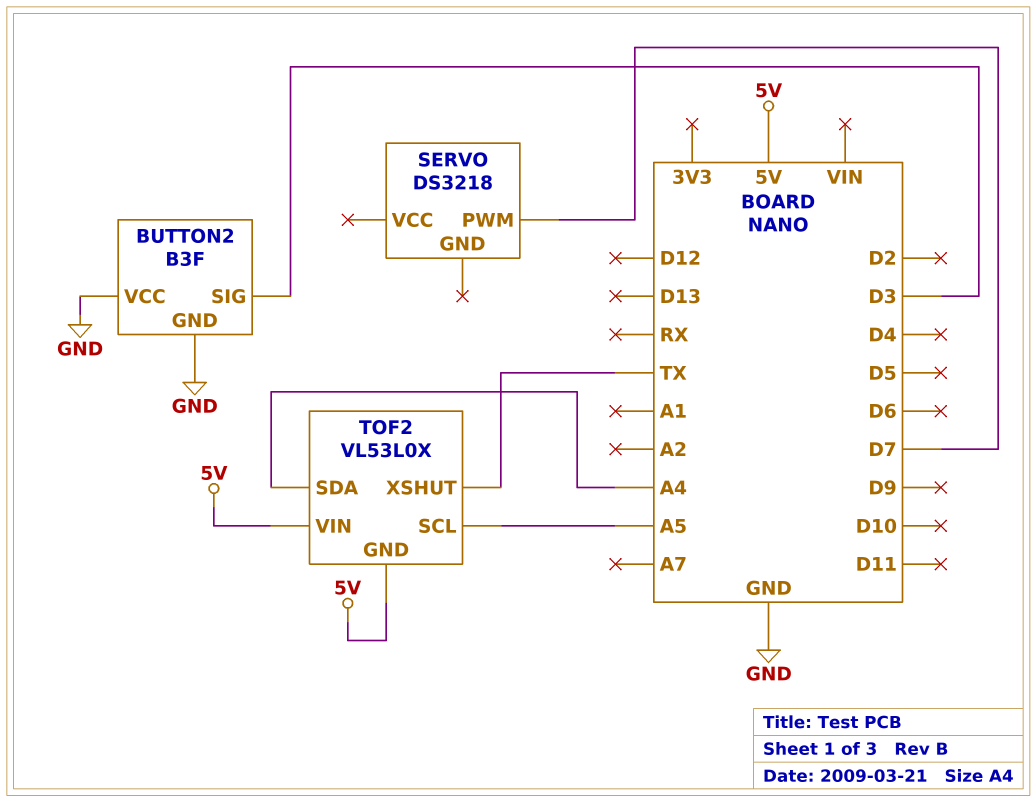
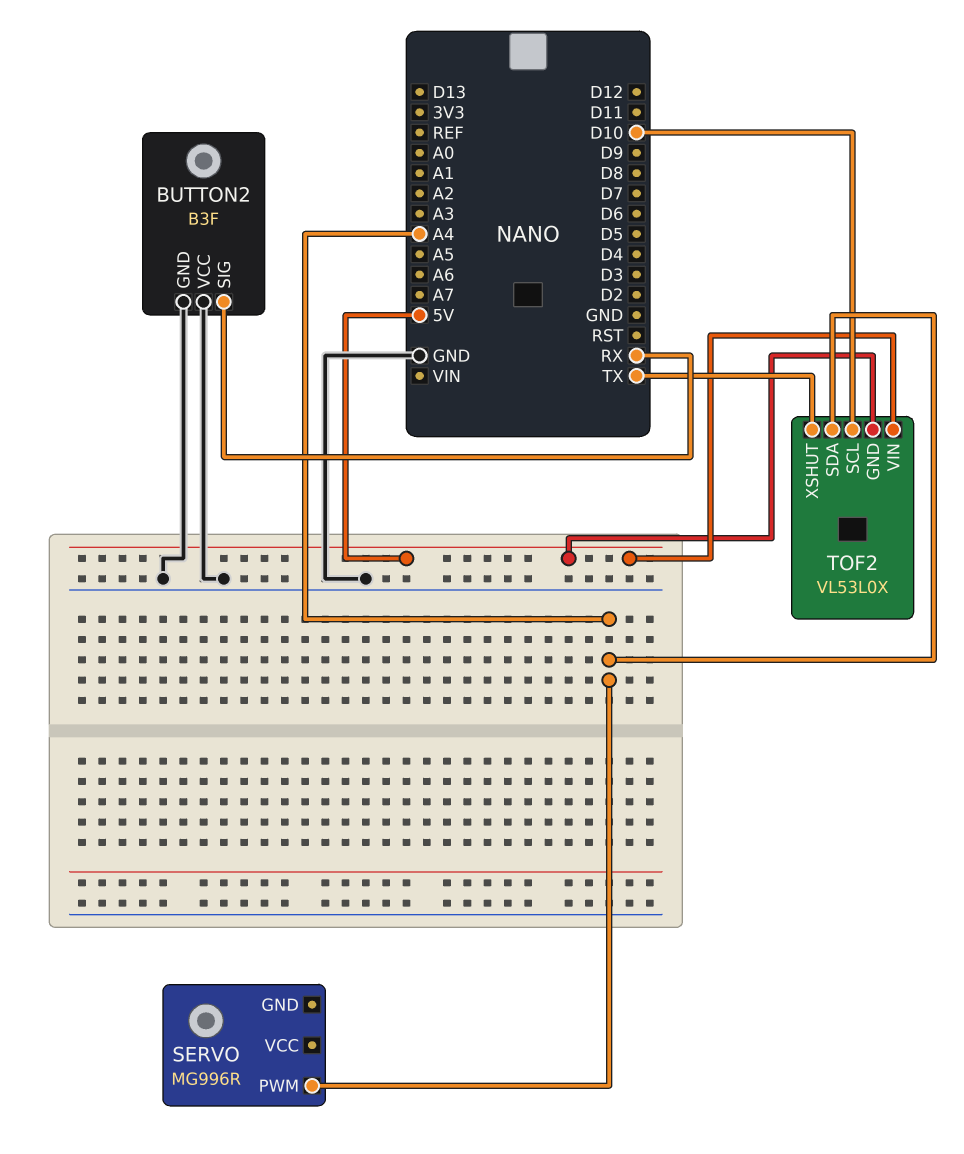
BUTTON2 pin SIG: D3 -> RX
SERVO: DS3218 -> MG996R
SERVO pin PWM: D7 -> A4
TOF2 pin SCL: A5 -> D10

